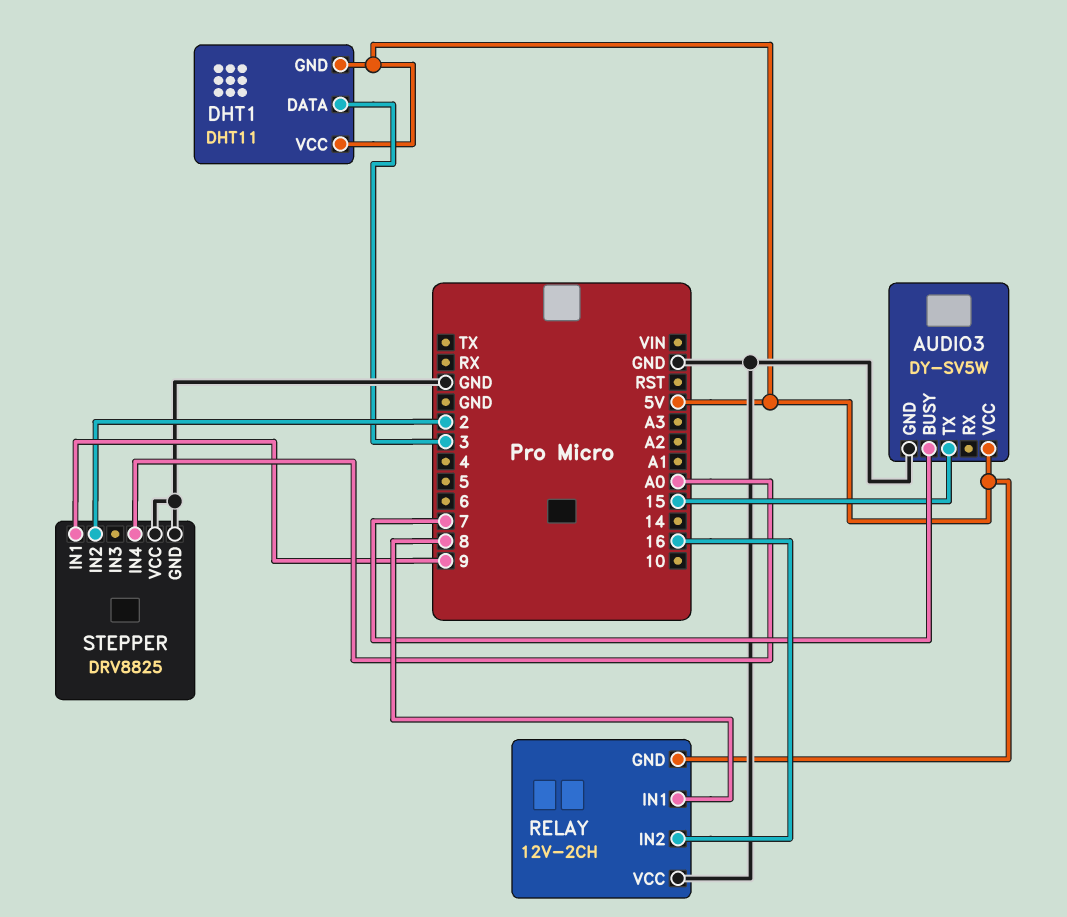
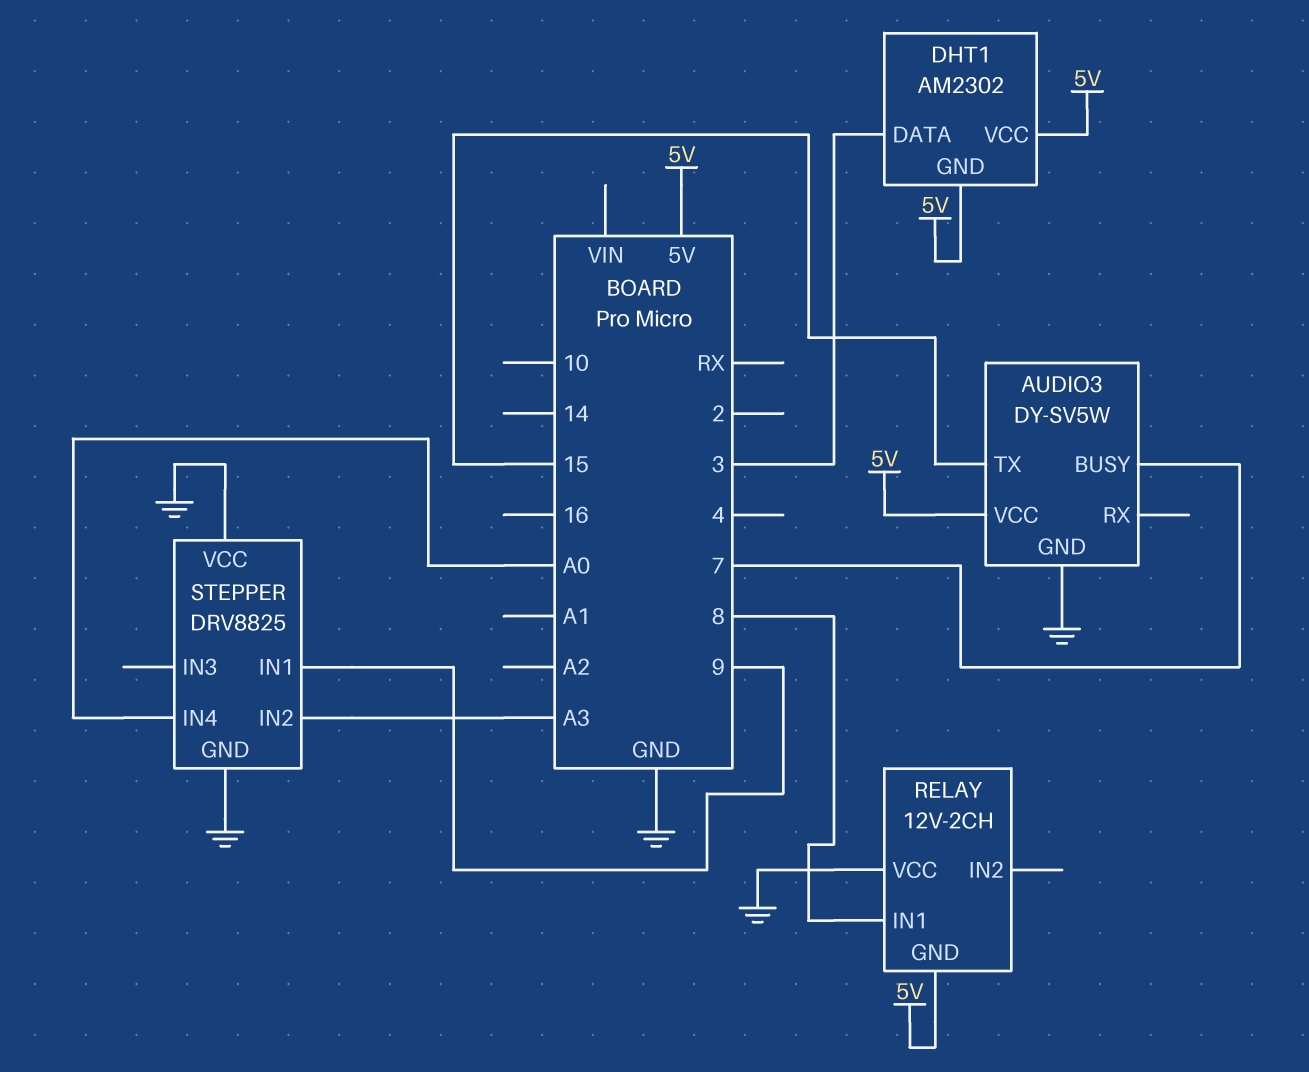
DHT1: DHT11 -> AM2302
RELAY pin IN2: 16 -> none
STEPPER pin IN2: 2 -> A3

